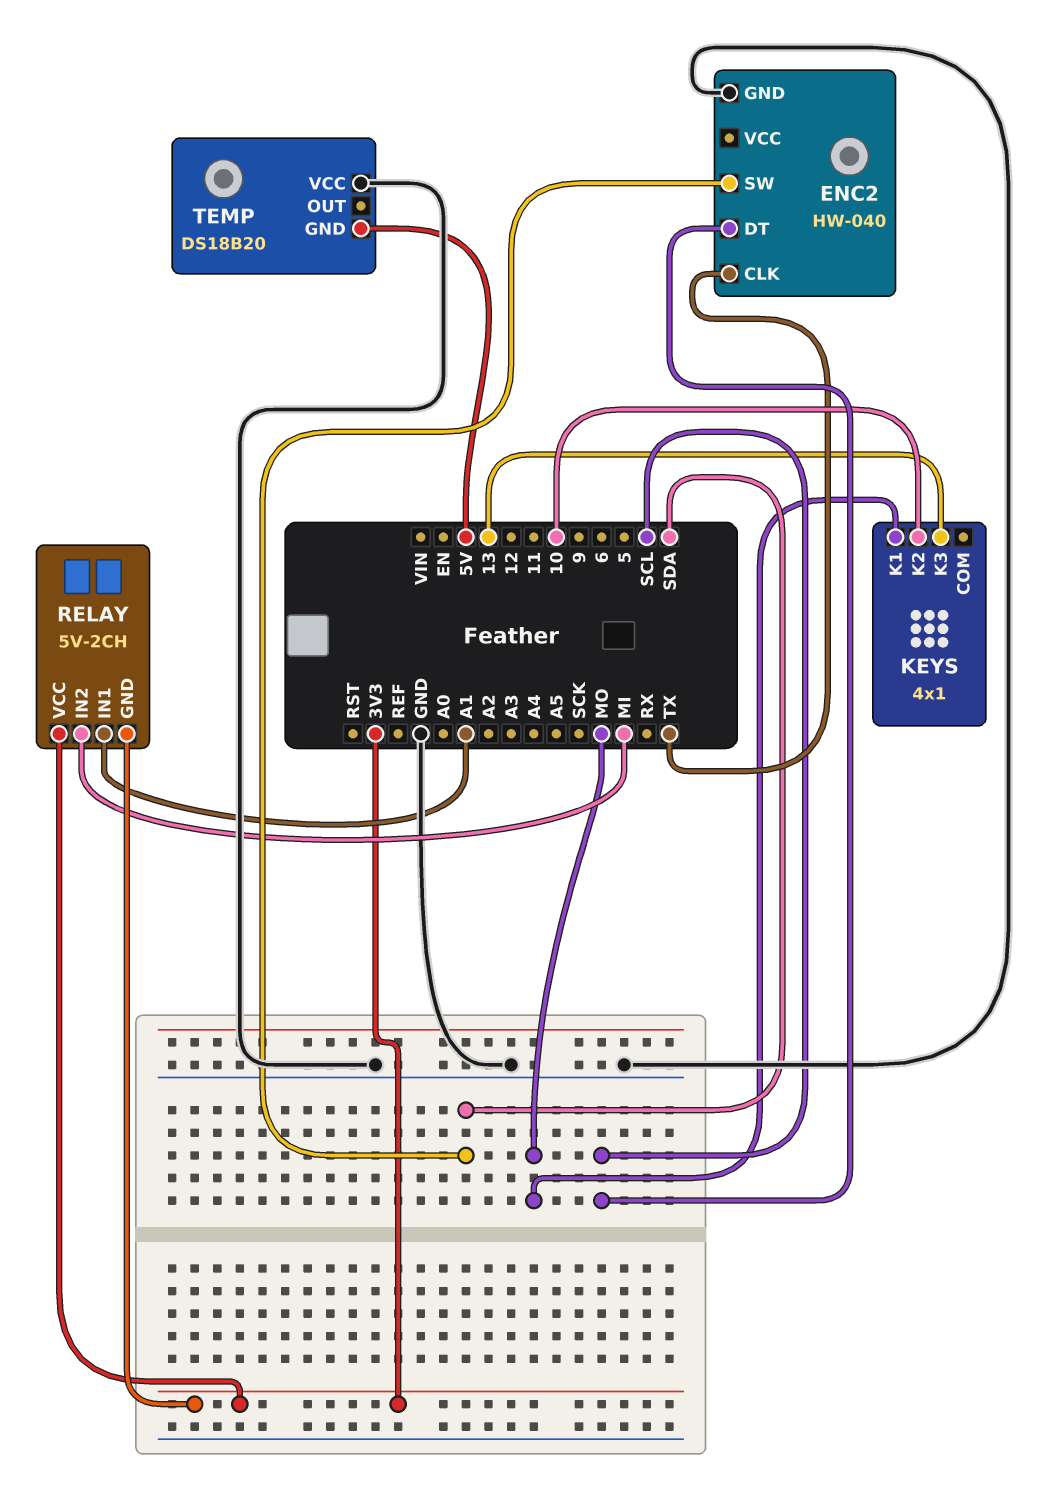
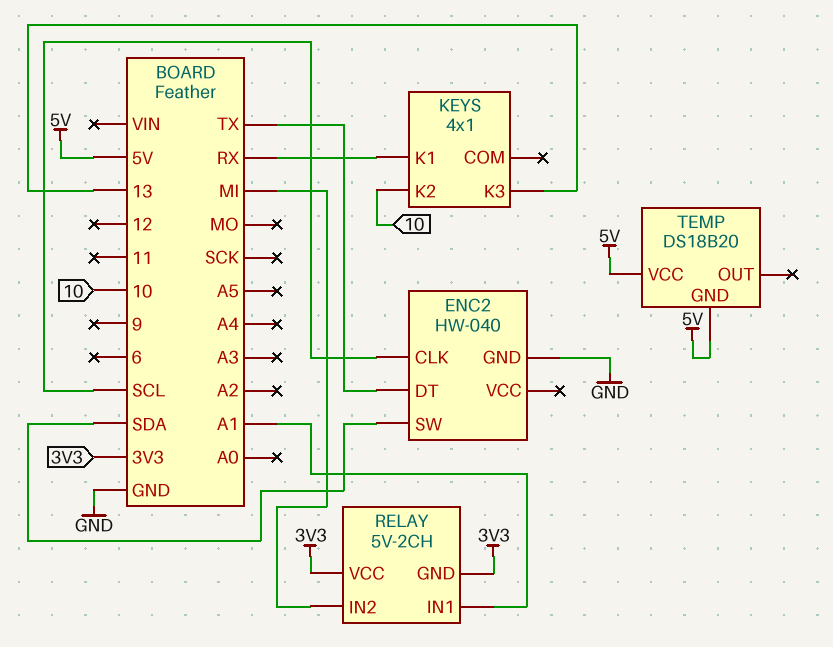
ENC2 pin CLK: TX -> SCL
ENC2 pin DT: SCL -> TX
KEYS pin K1: MO -> RX
TEMP pin VCC: GND -> 5V

